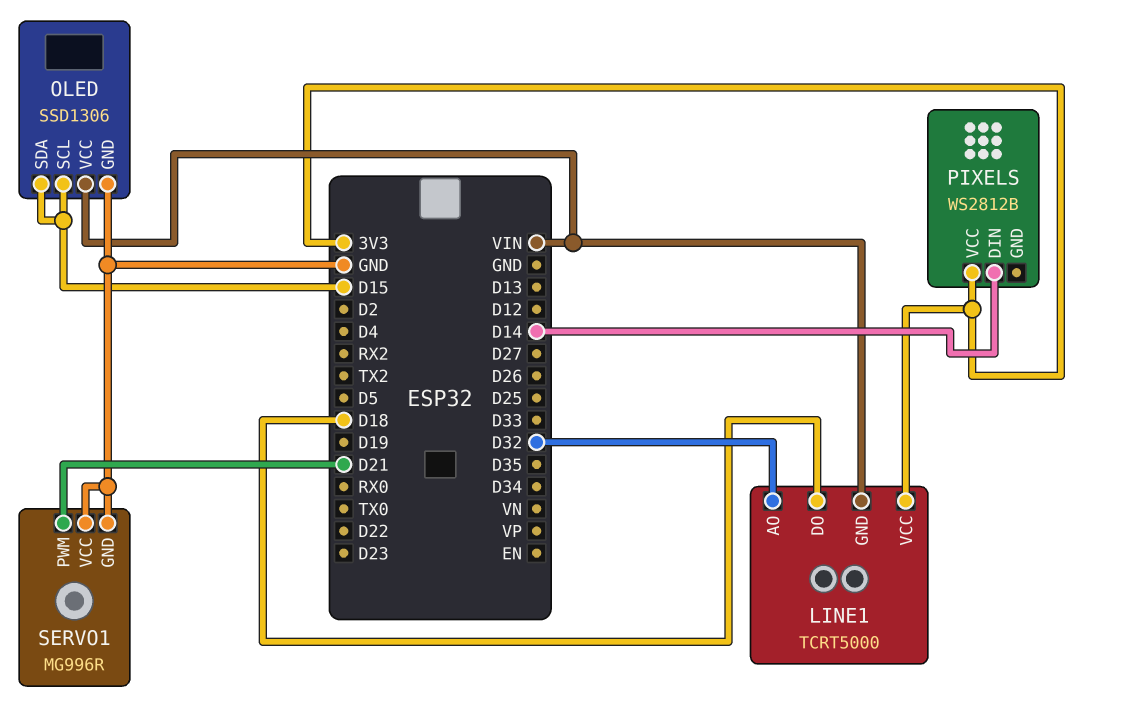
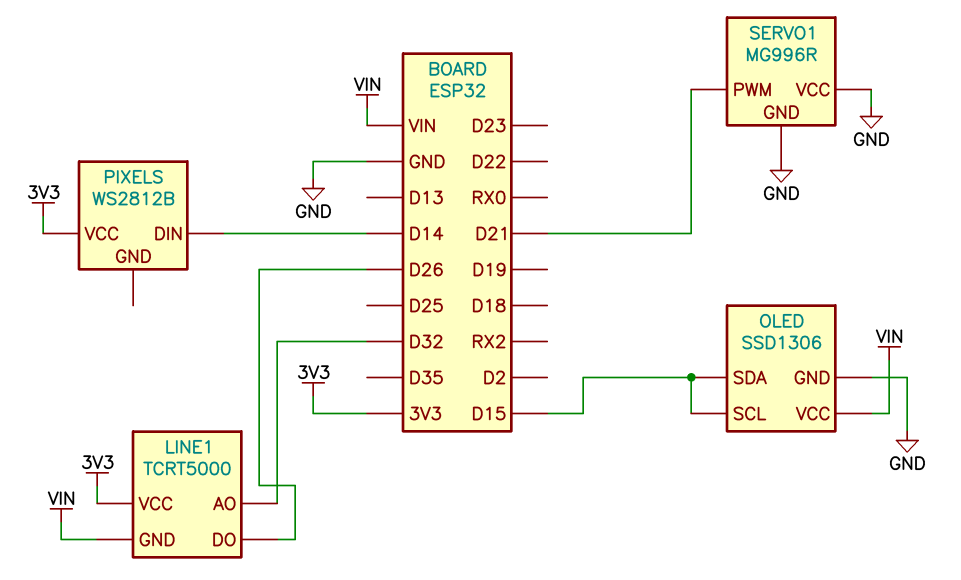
LINE1 pin DO: D18 -> D26

